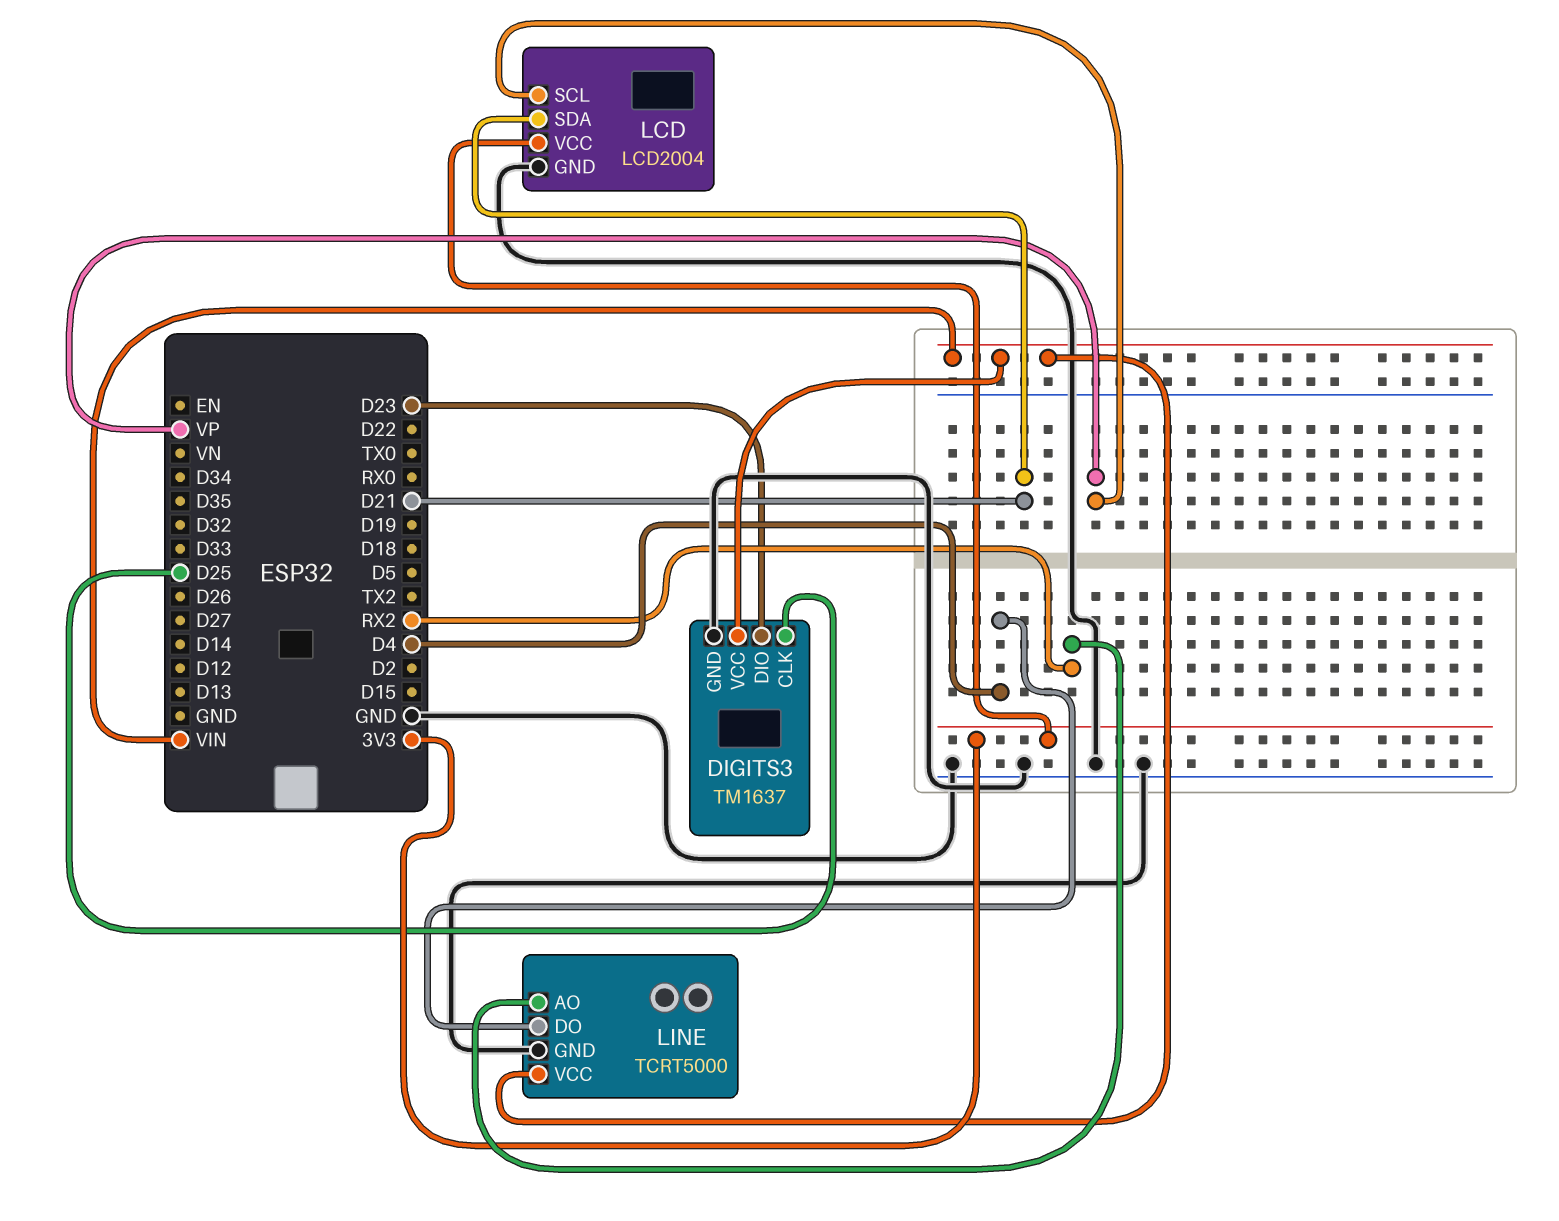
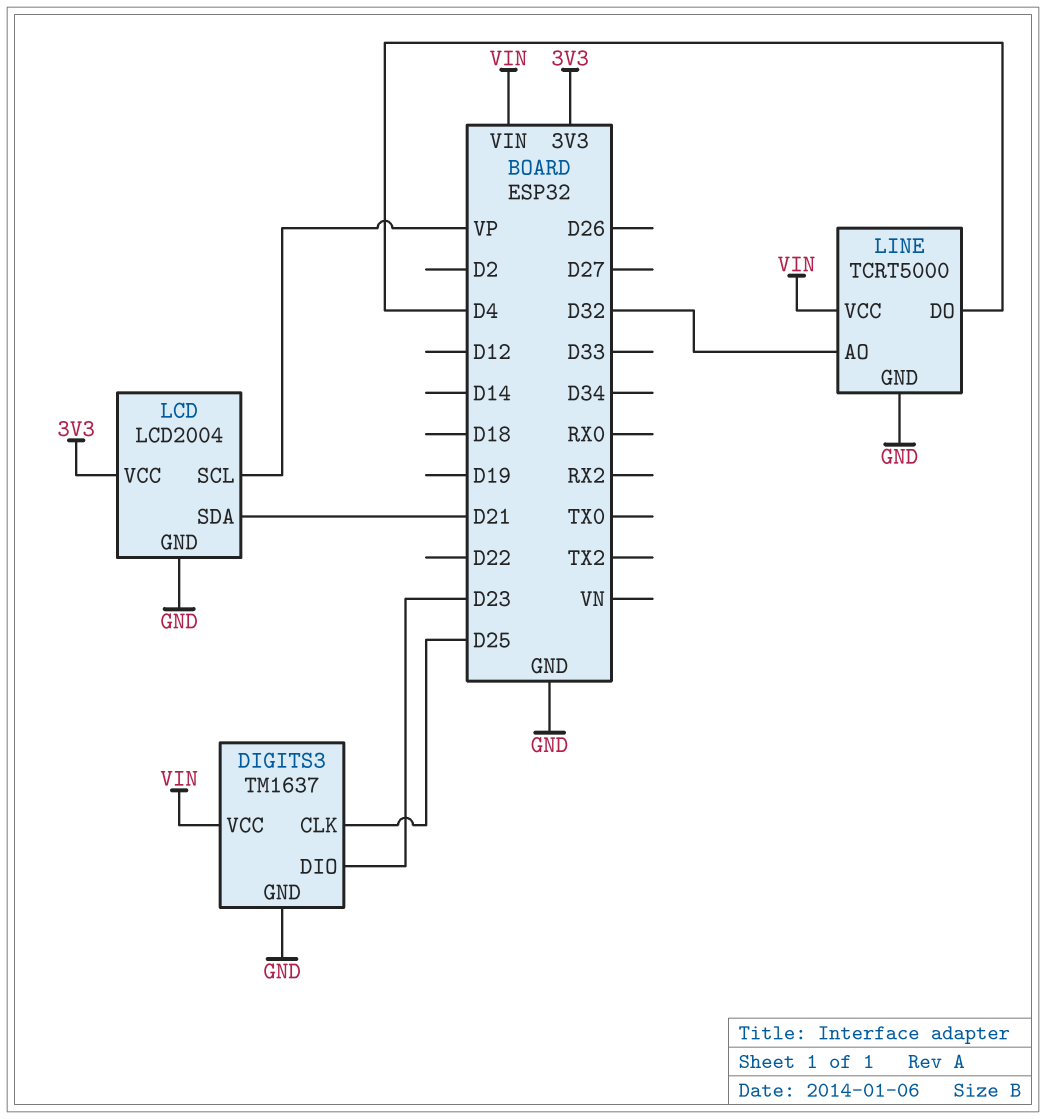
LINE pin AO: RX2 -> D32

